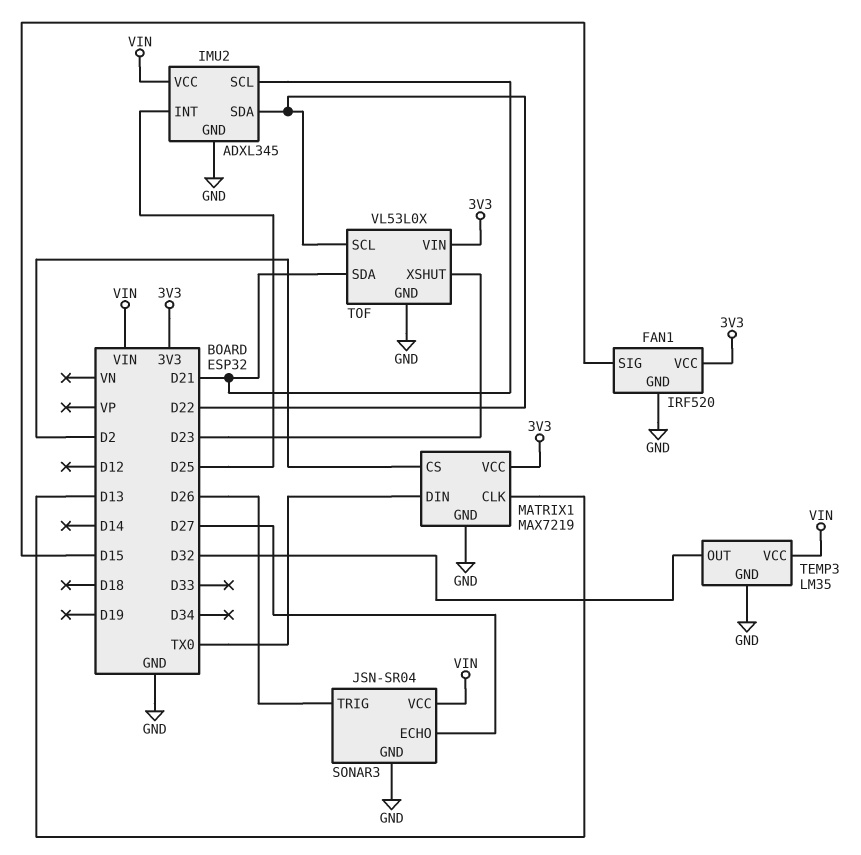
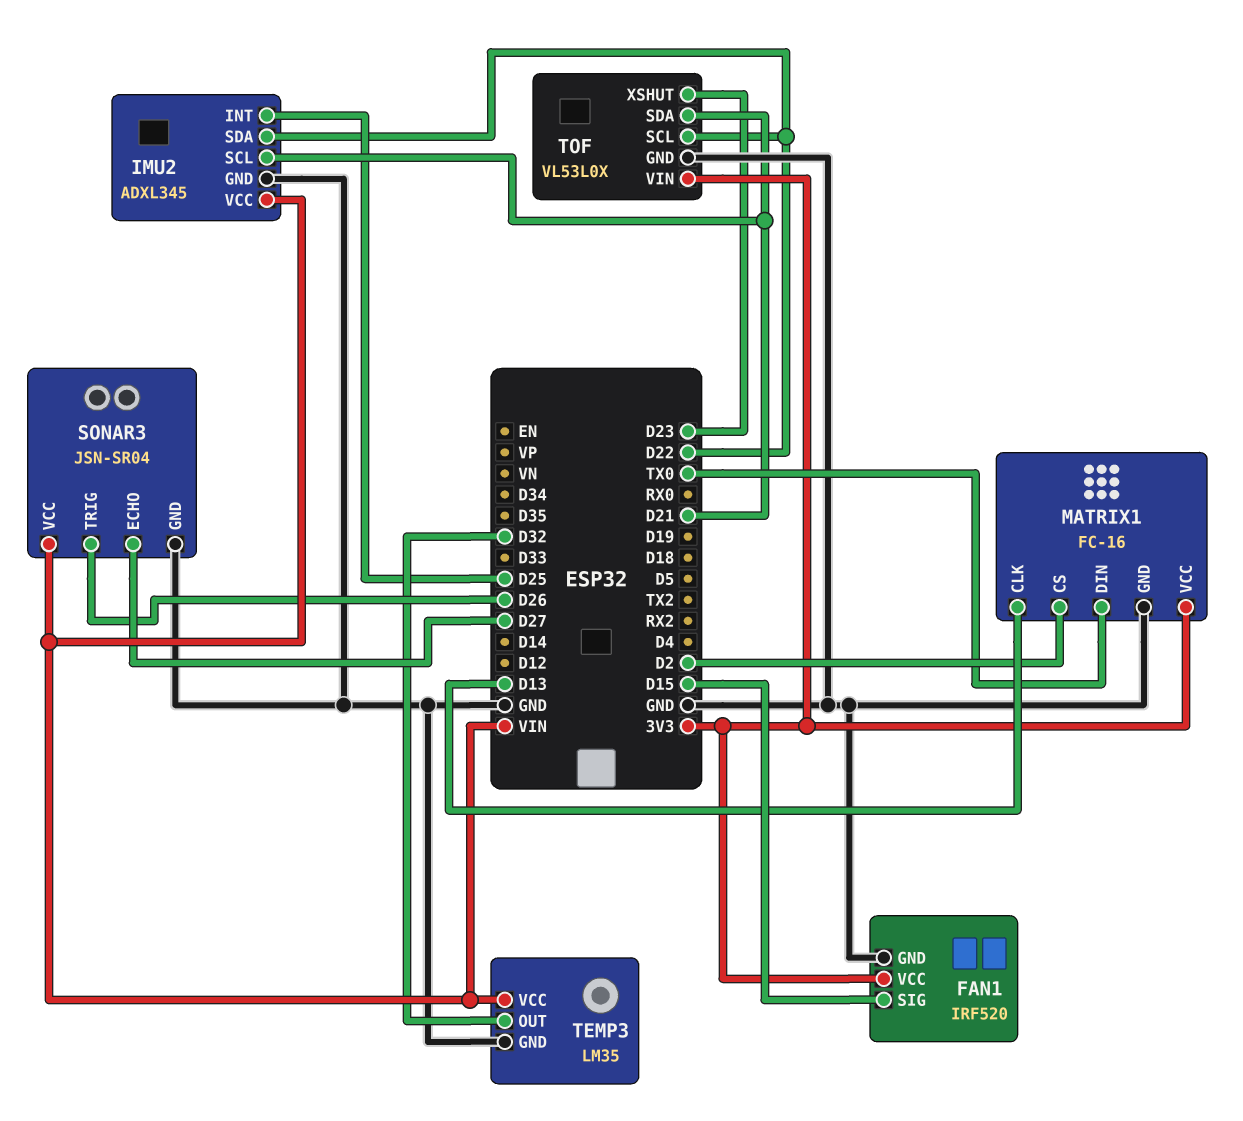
MATRIX1: MAX7219 -> FC-16

